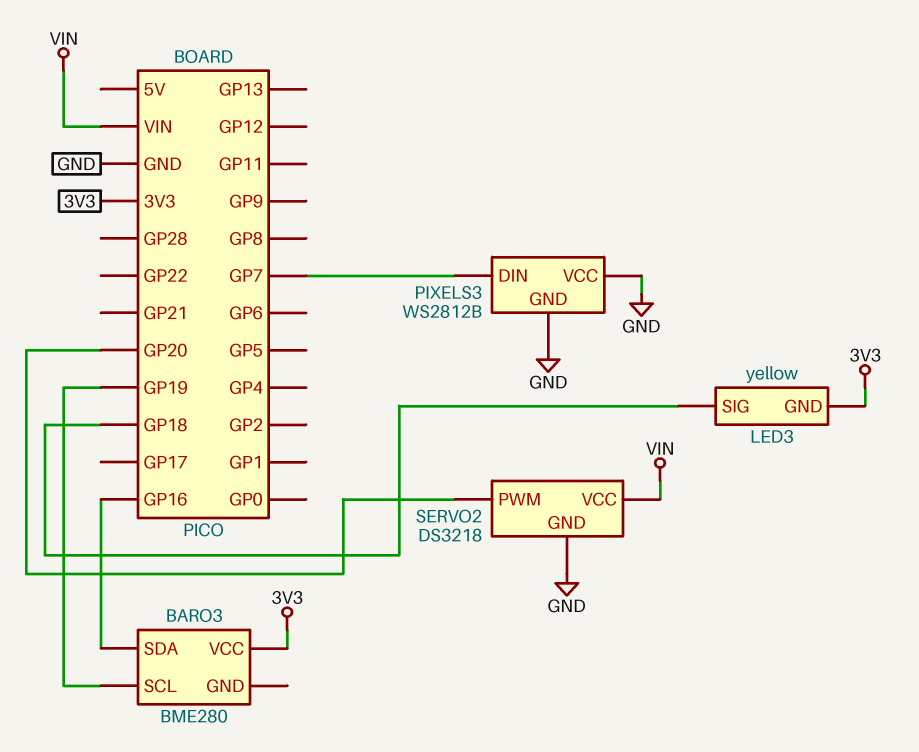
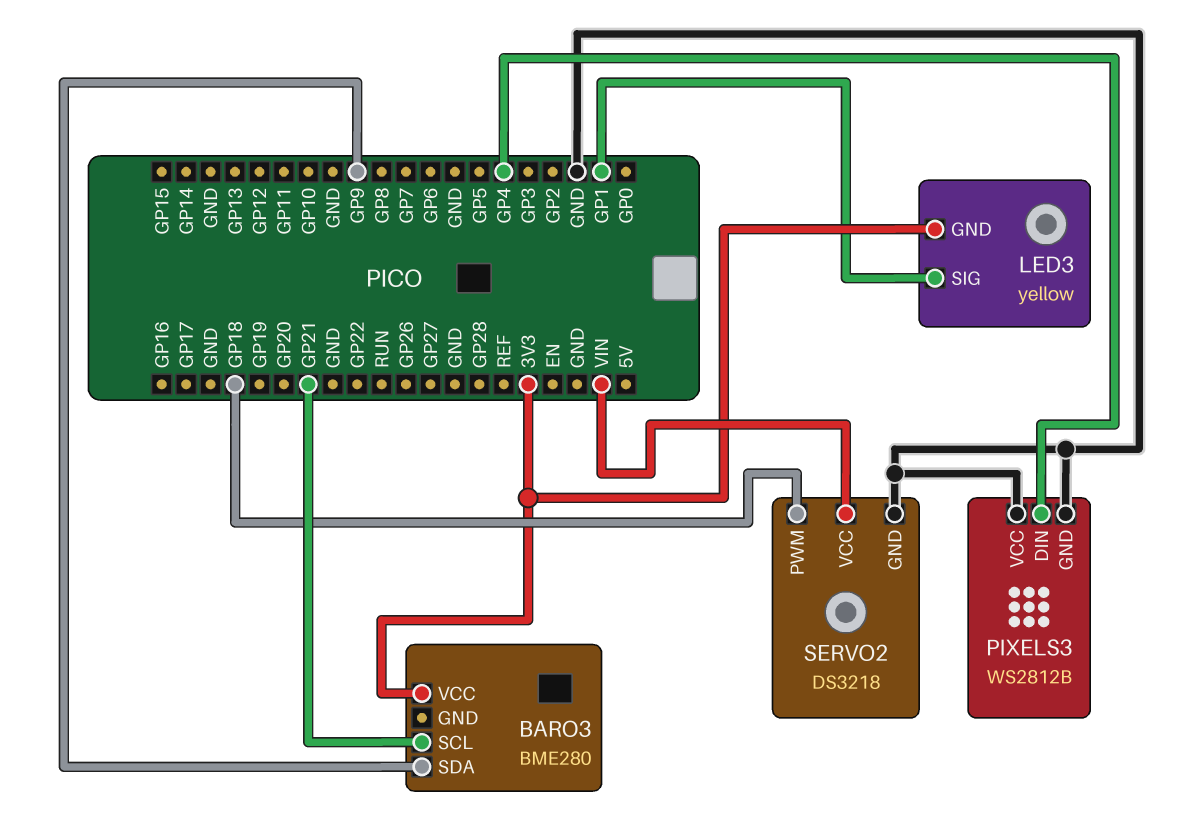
BARO3 pin SCL: GP19 -> GP21
BARO3 pin SDA: GP16 -> GP9
LED3 pin SIG: GP18 -> GP1
PIXELS3 pin DIN: GP7 -> GP4
SERVO2 pin PWM: GP20 -> GP18

